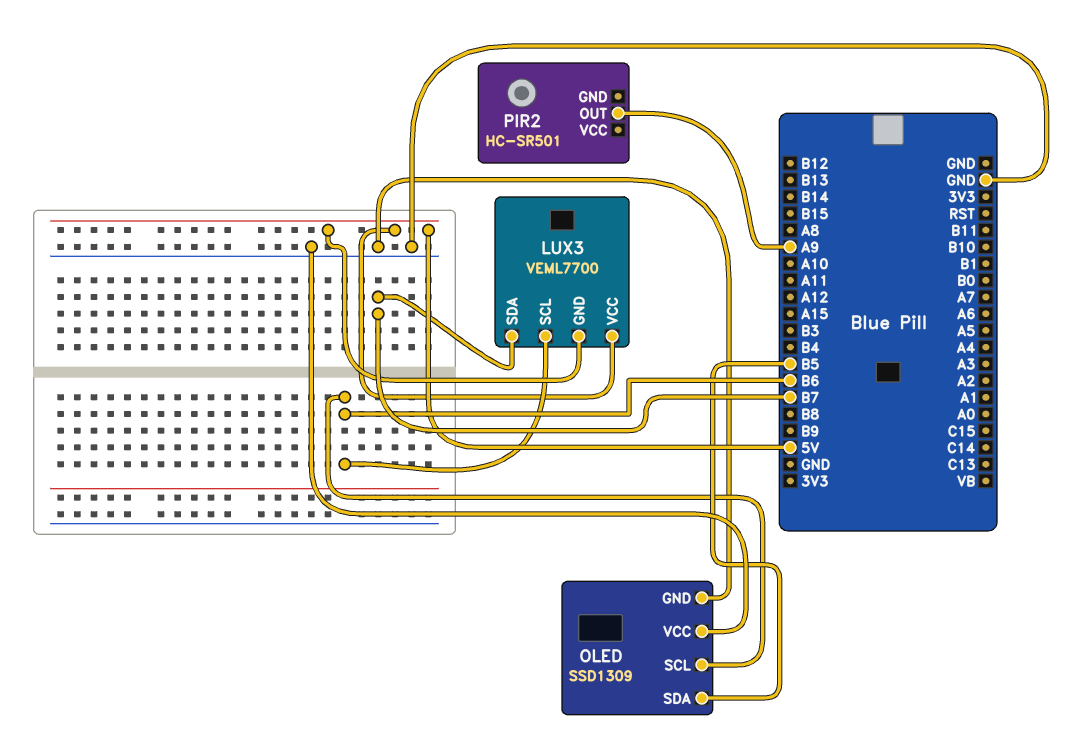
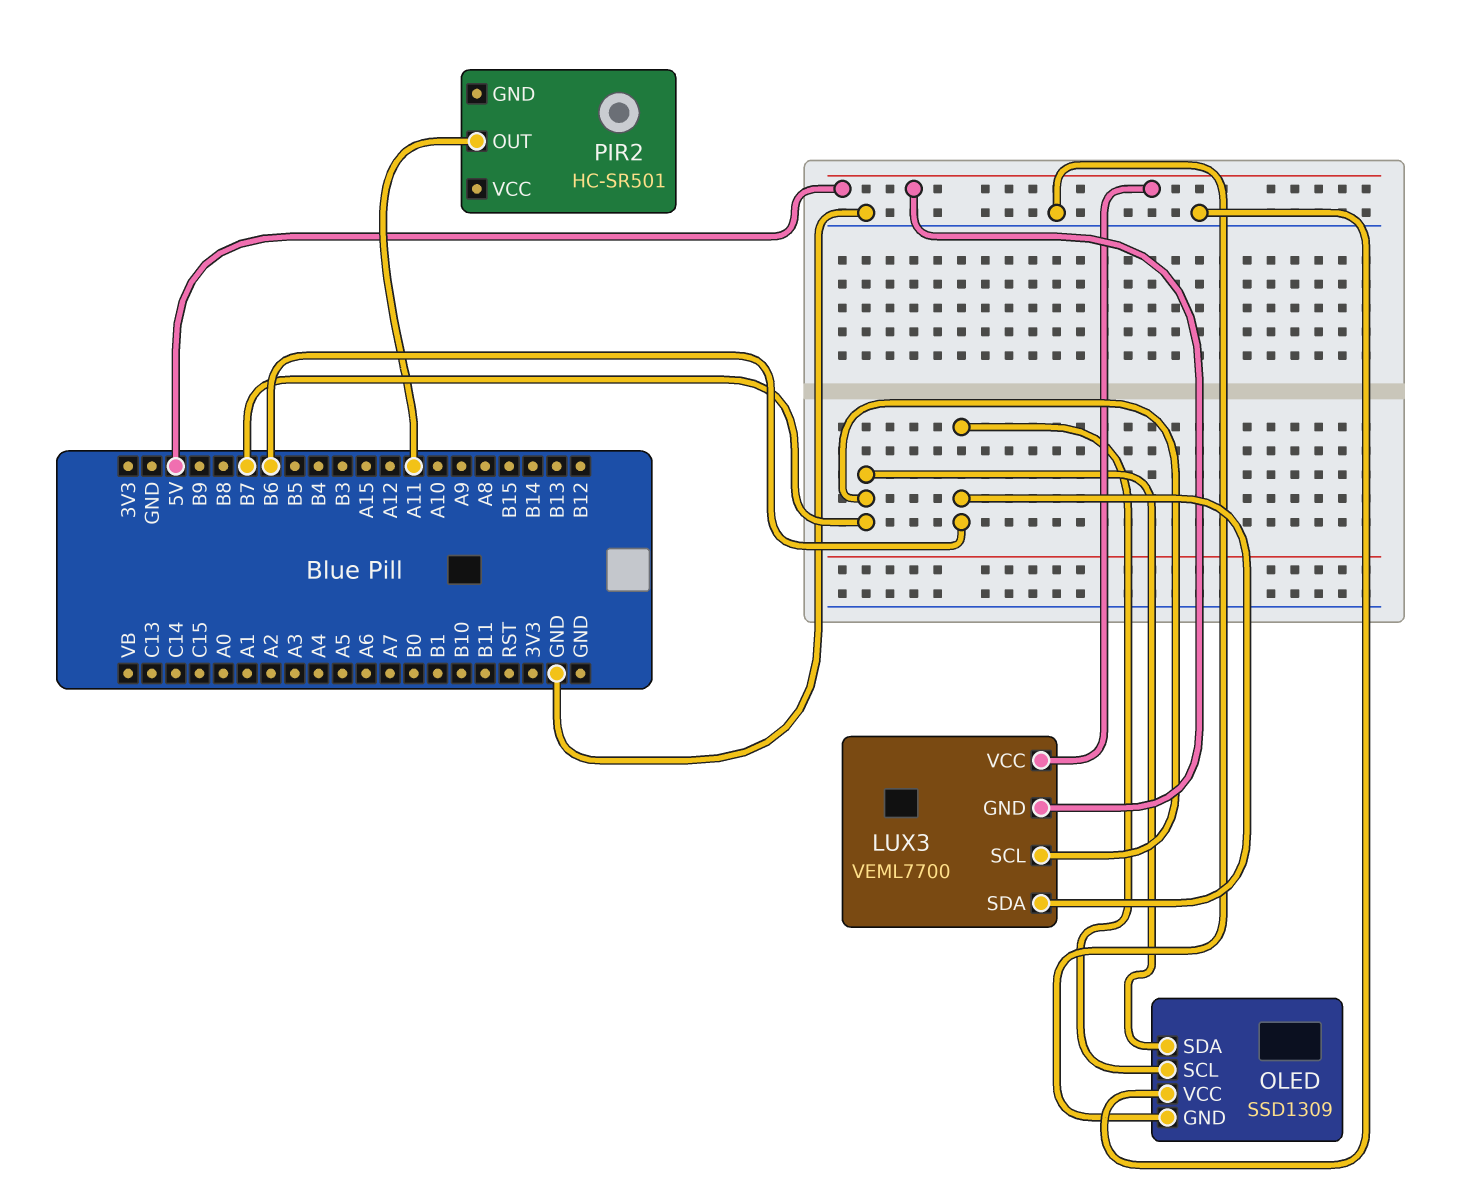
LUX3 pin SCL: B6 -> B7
LUX3 pin SDA: B7 -> B6
OLED pin SDA: B5 -> B7
PIR2 pin OUT: A9 -> A11

